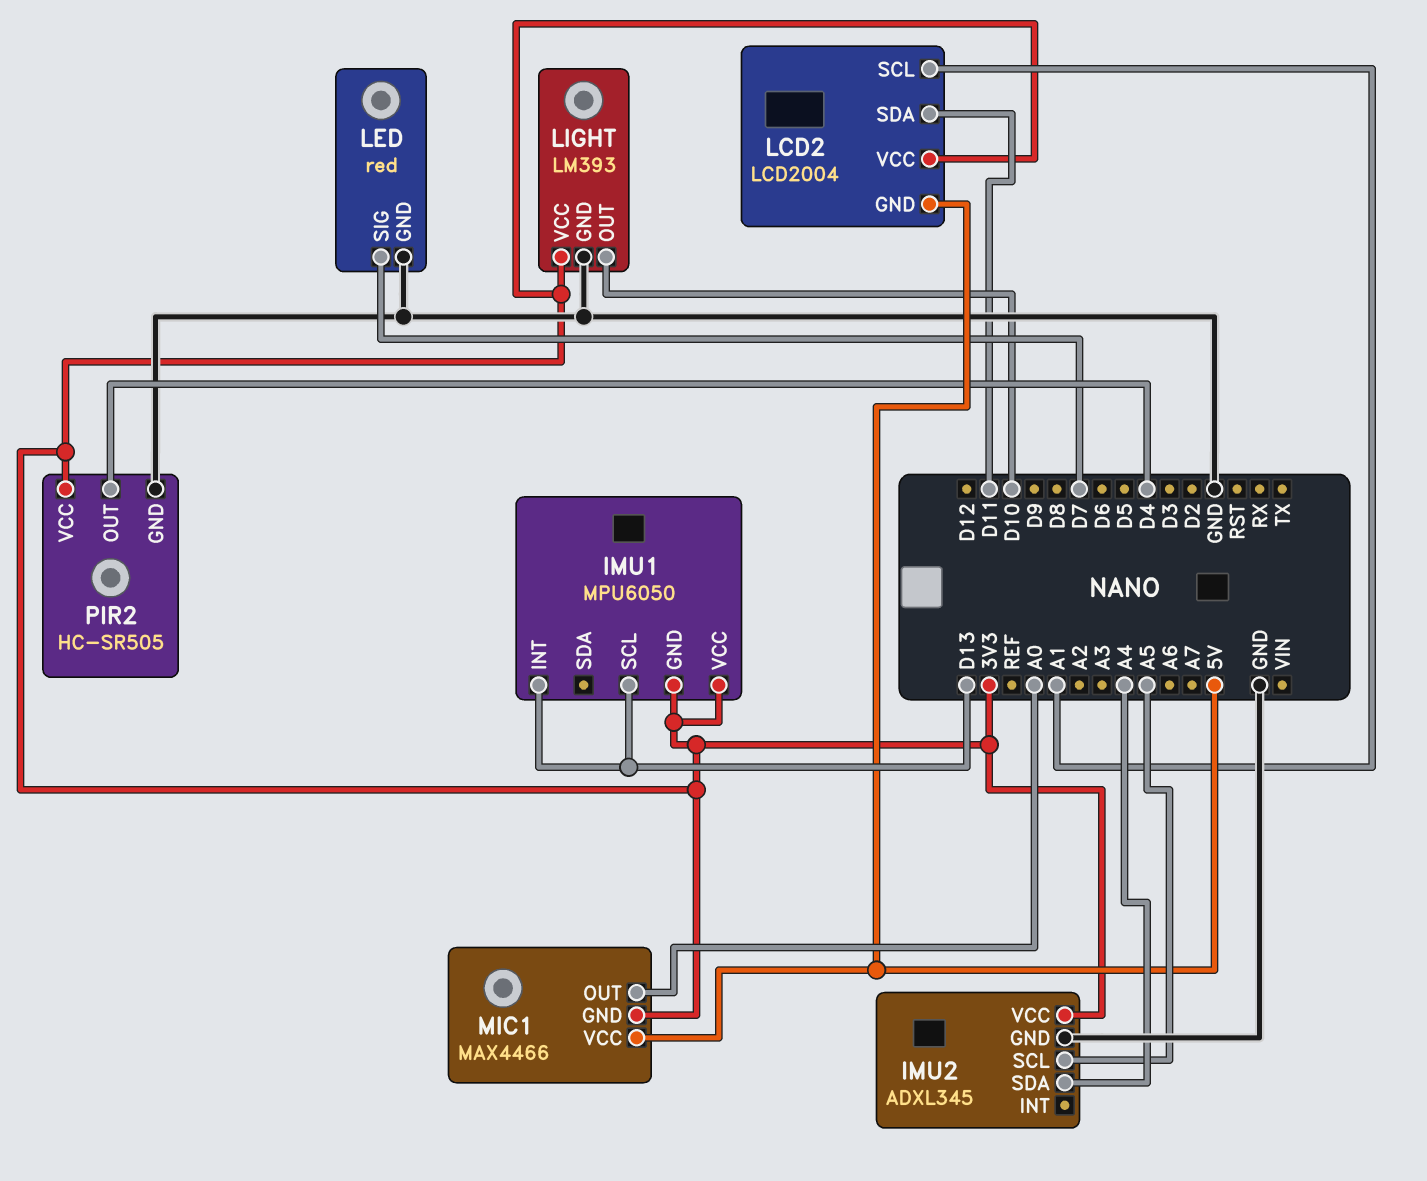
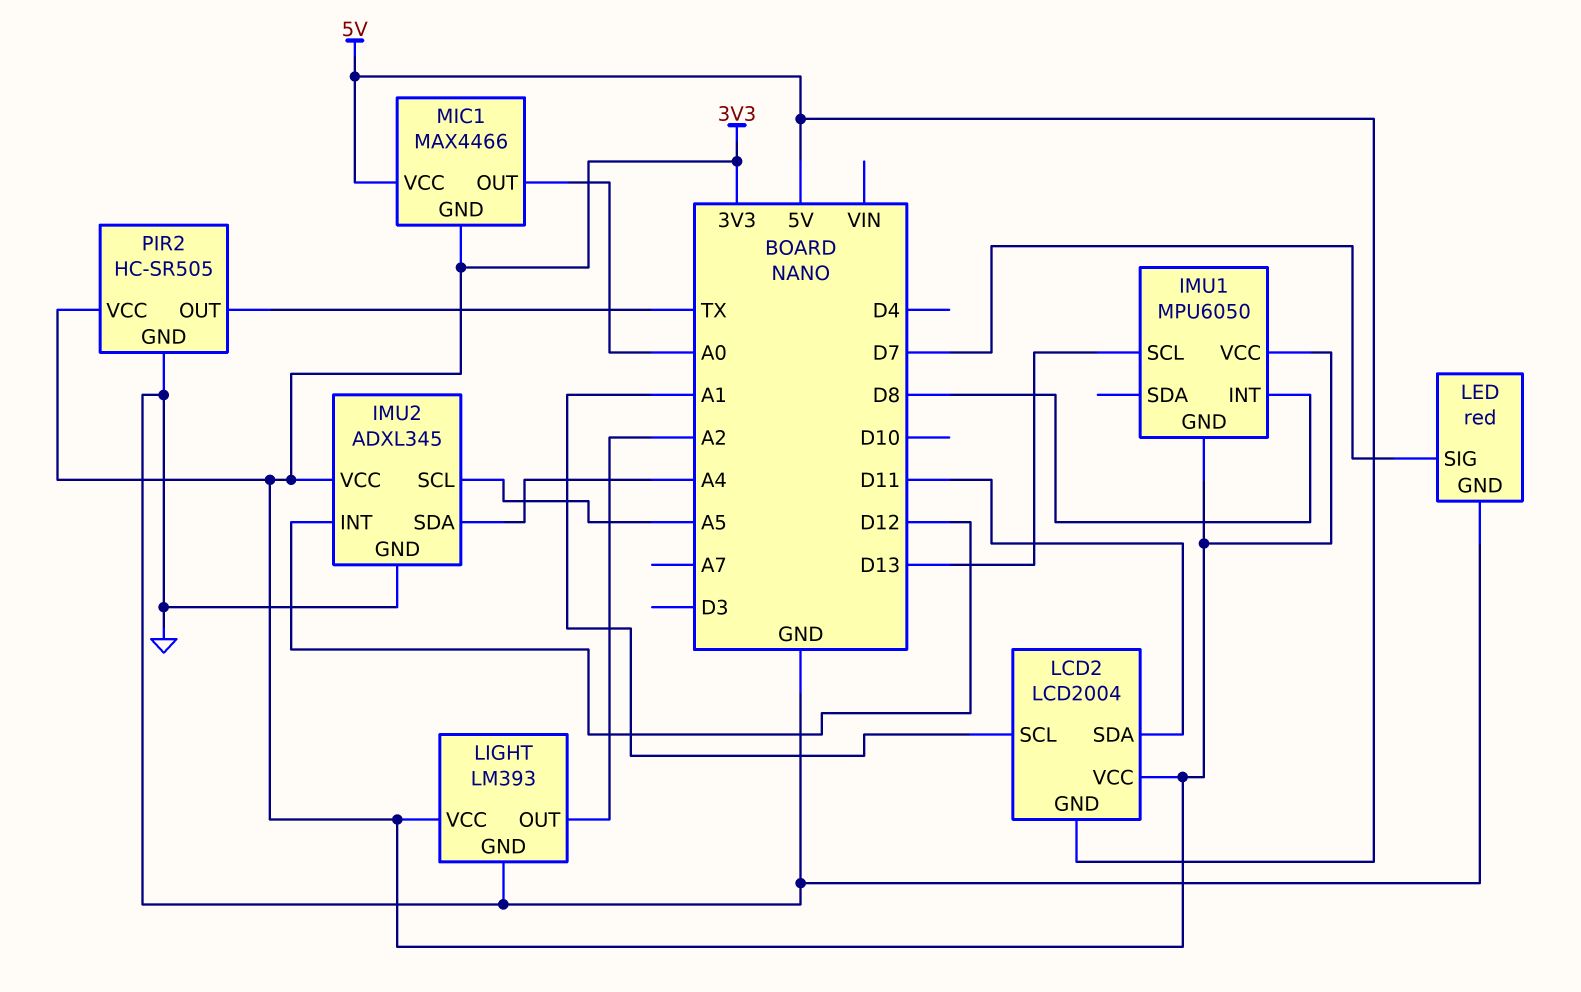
IMU1 pin INT: D13 -> D8
IMU2 pin INT: none -> D12
LIGHT pin OUT: D10 -> A2
PIR2 pin OUT: D4 -> TX

